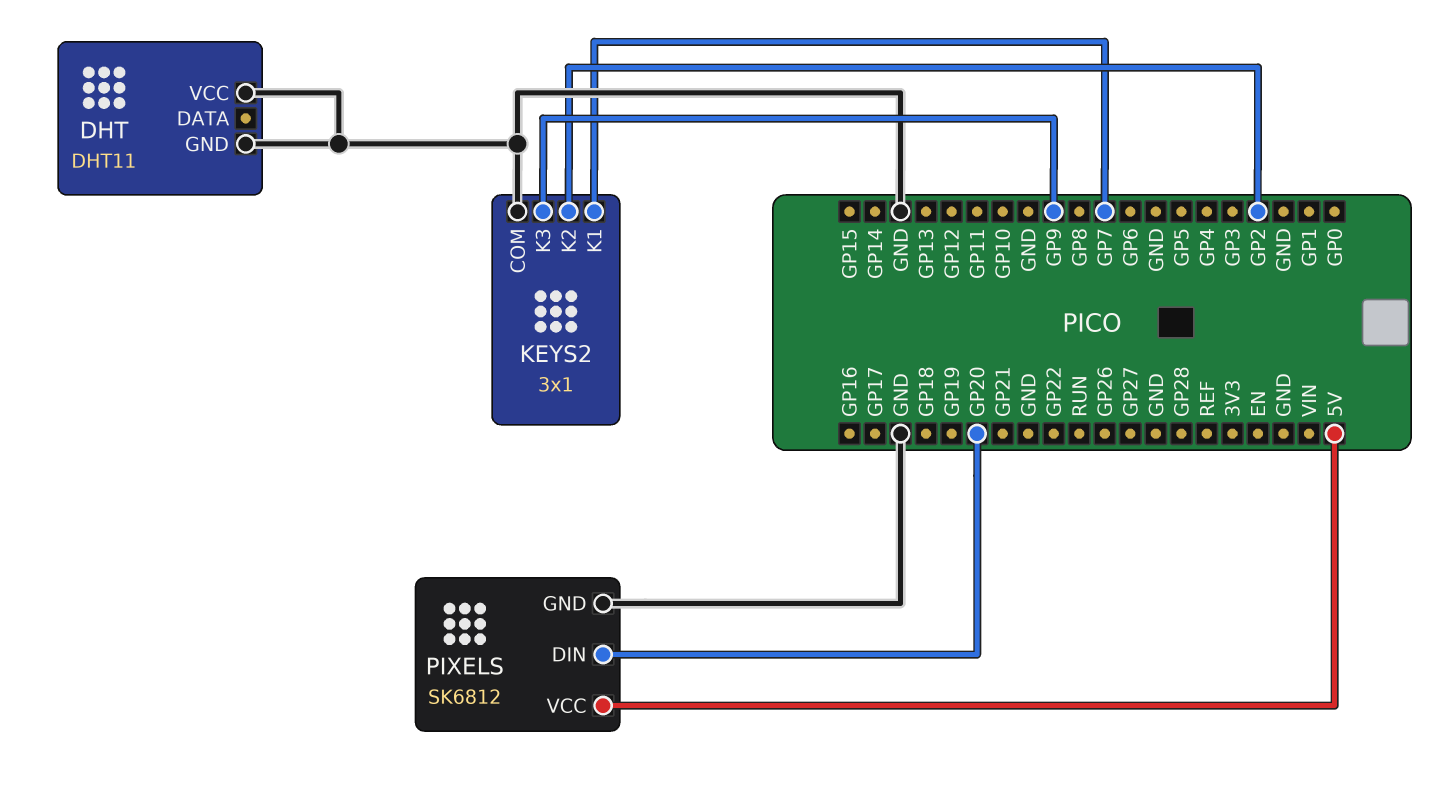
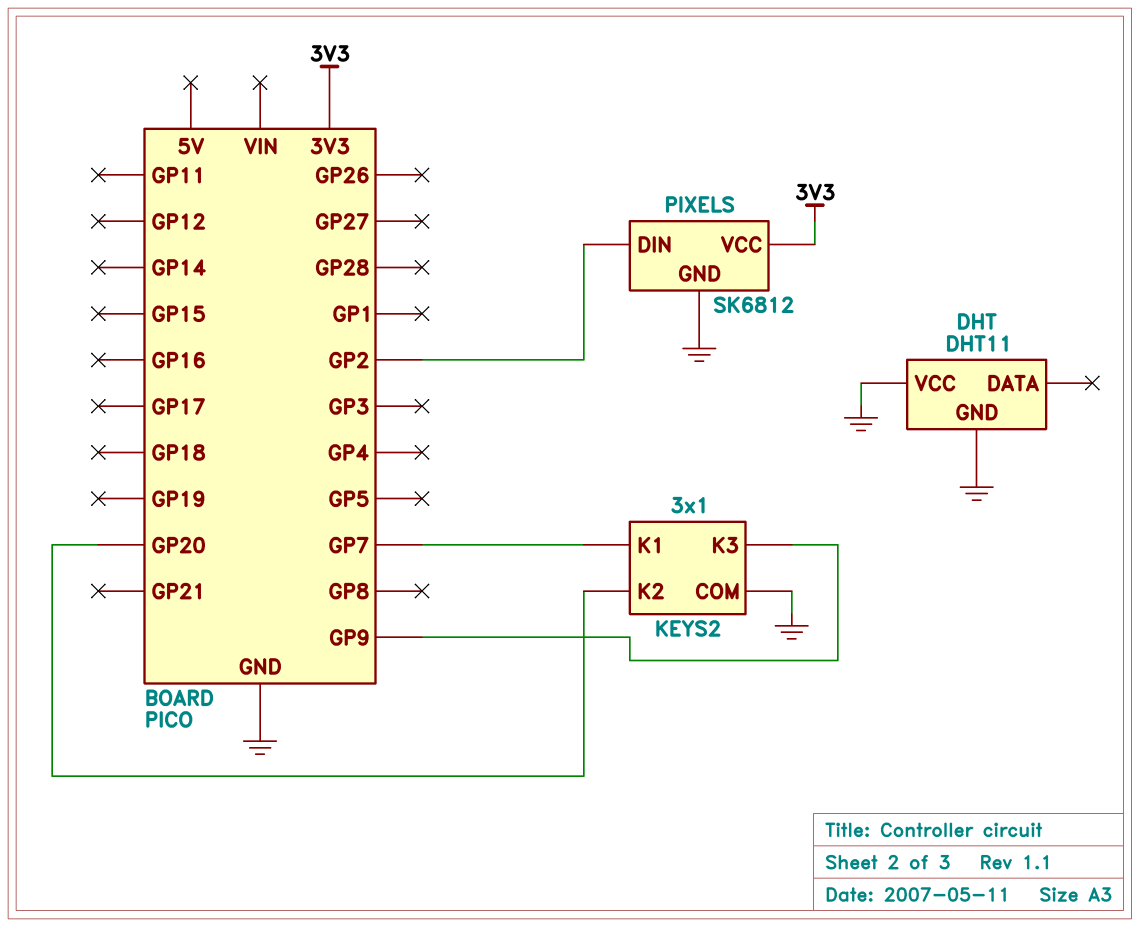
KEYS2 pin K2: GP2 -> GP20
PIXELS pin DIN: GP20 -> GP2
PIXELS pin VCC: 5V -> 3V3

